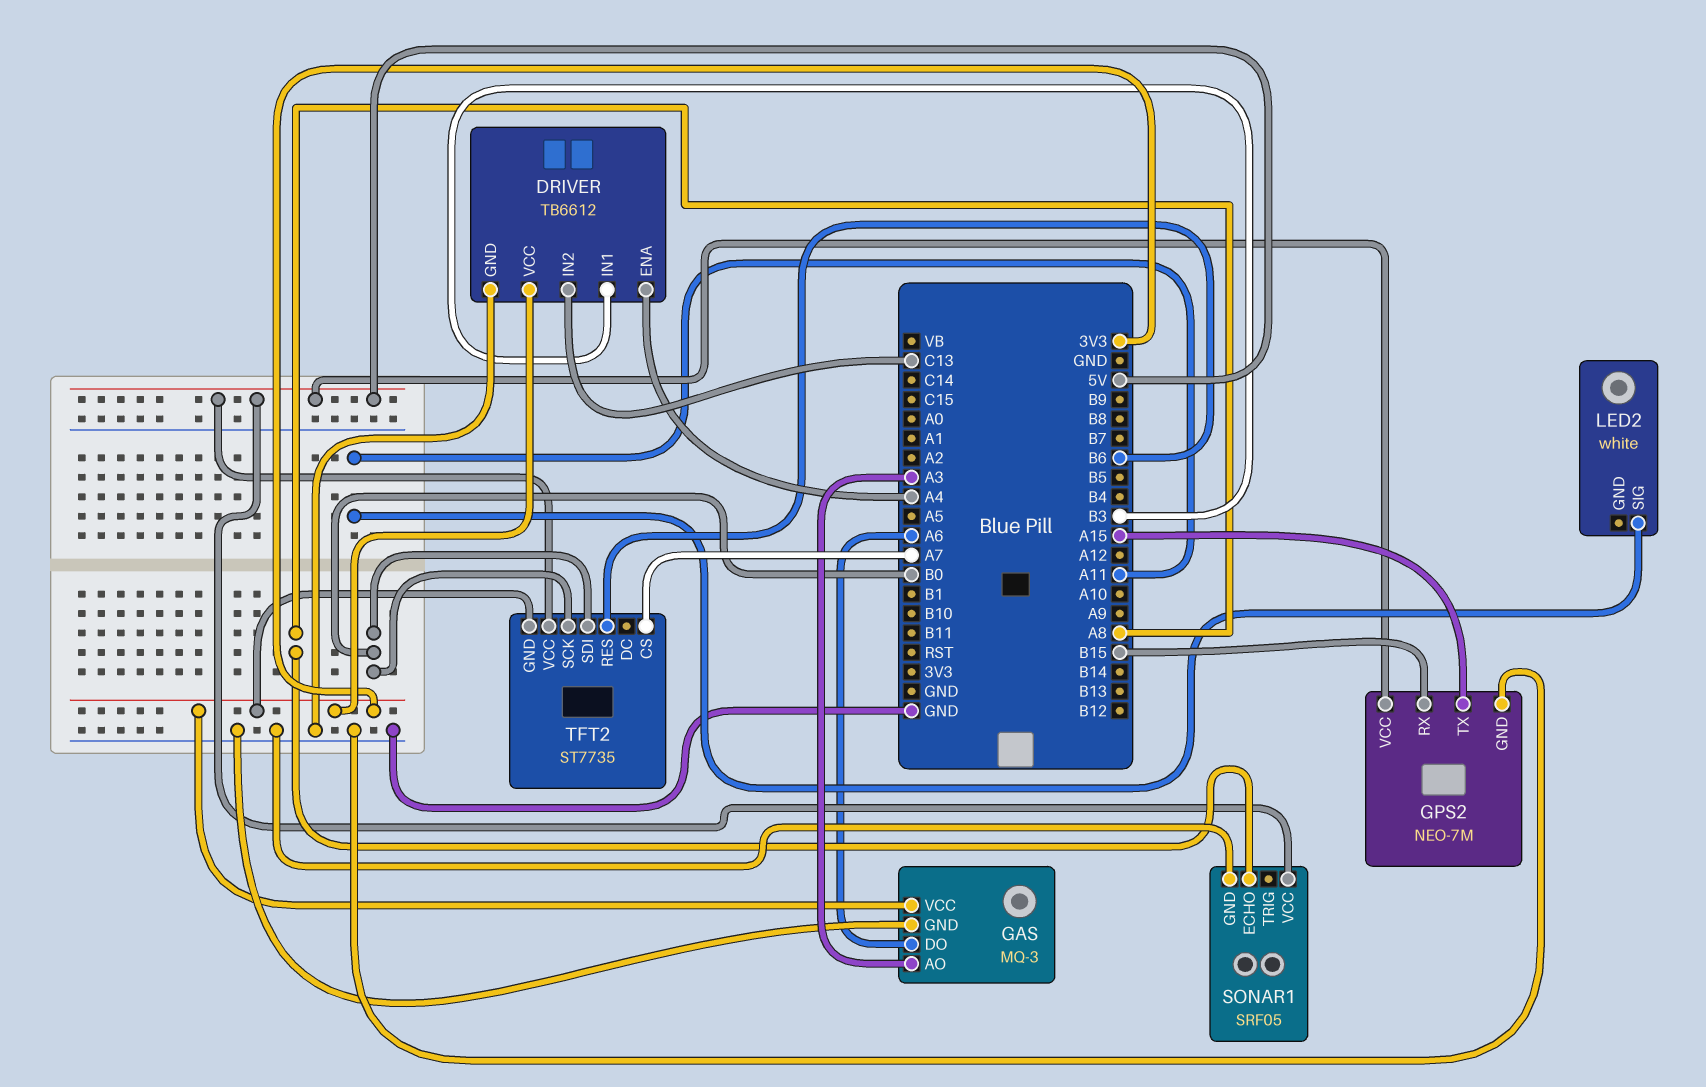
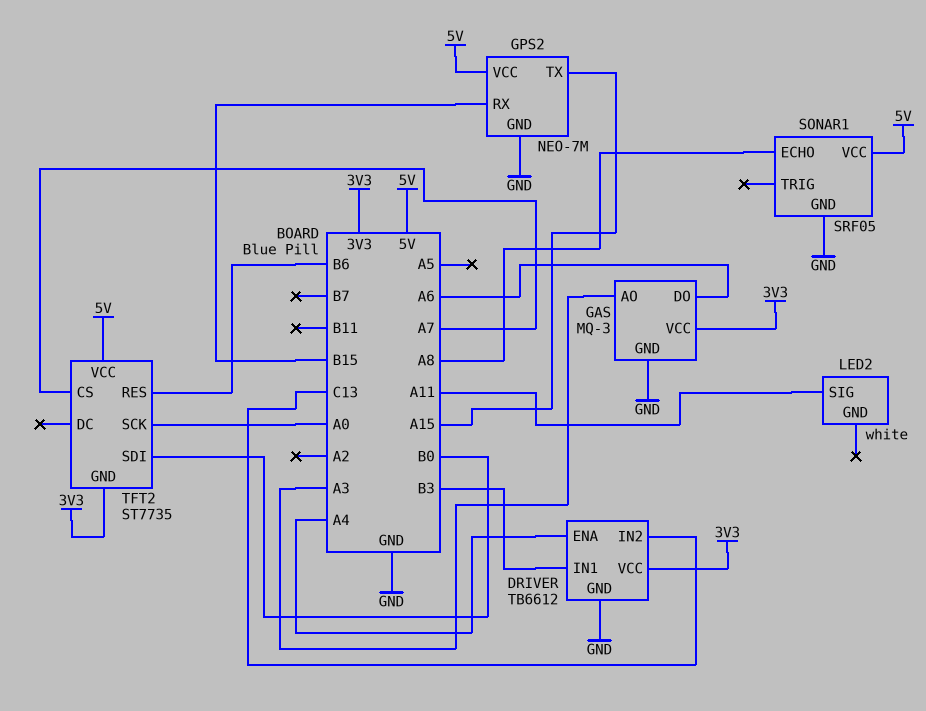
TFT2 pin SCK: B0 -> A0

